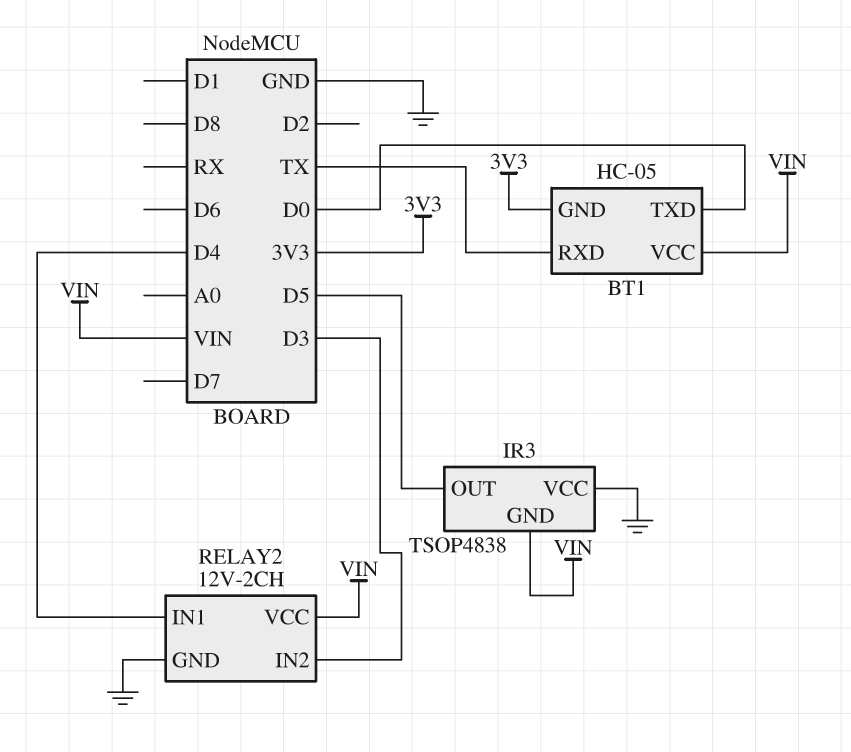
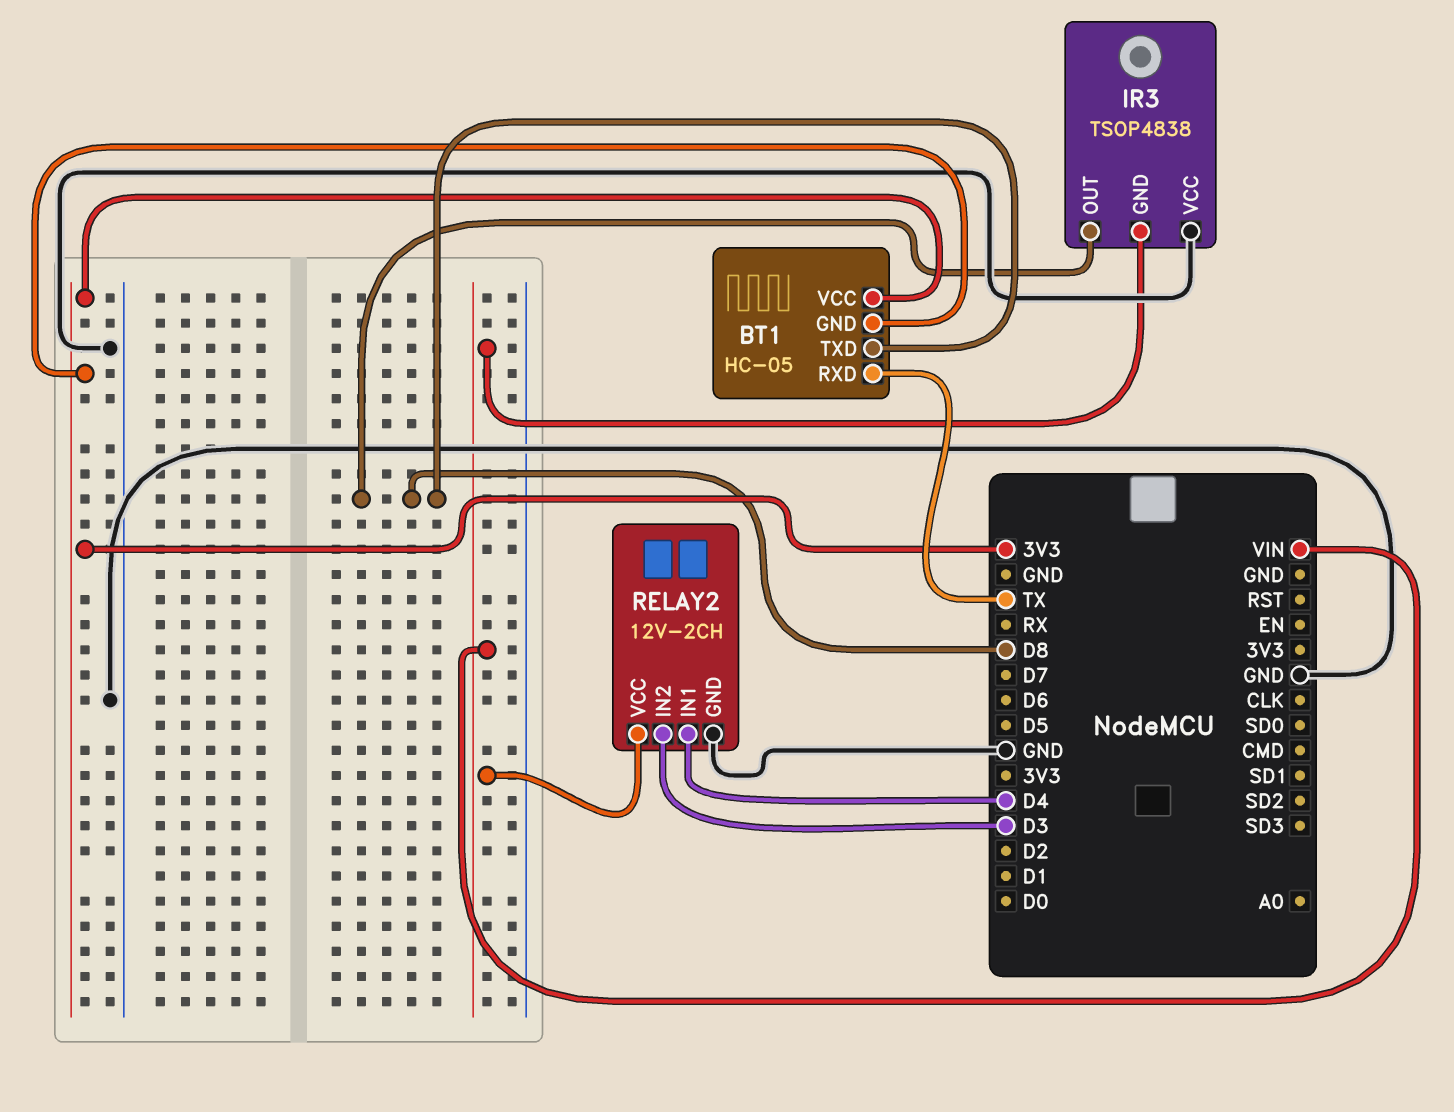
BT1 pin TXD: D0 -> D8
BT1 pin VCC: VIN -> 3V3
IR3 pin OUT: D5 -> D8

